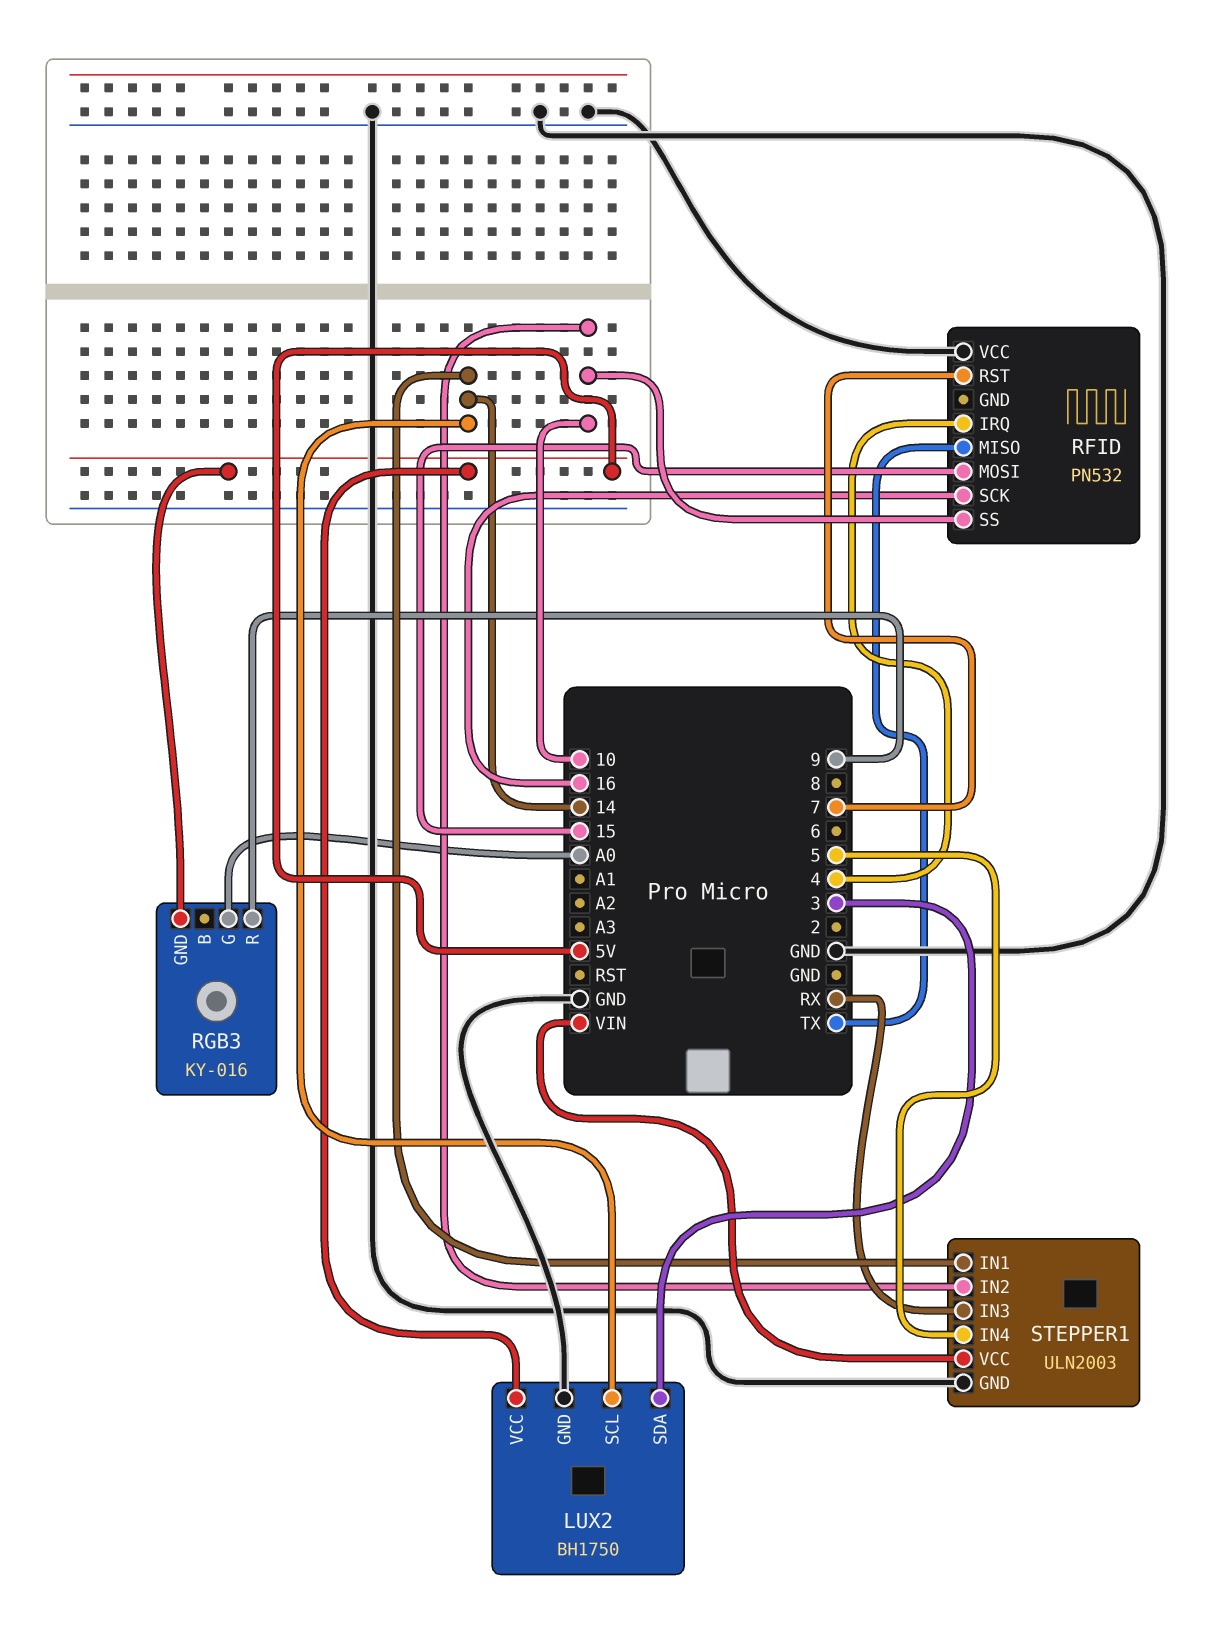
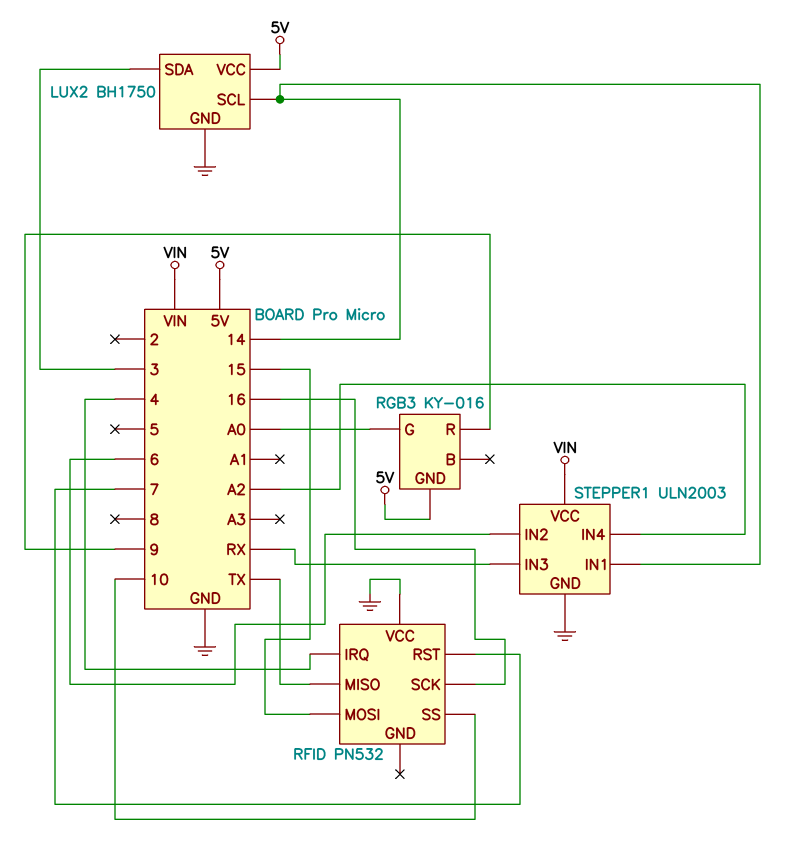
STEPPER1 pin IN2: 10 -> 6
STEPPER1 pin IN4: 5 -> A2

